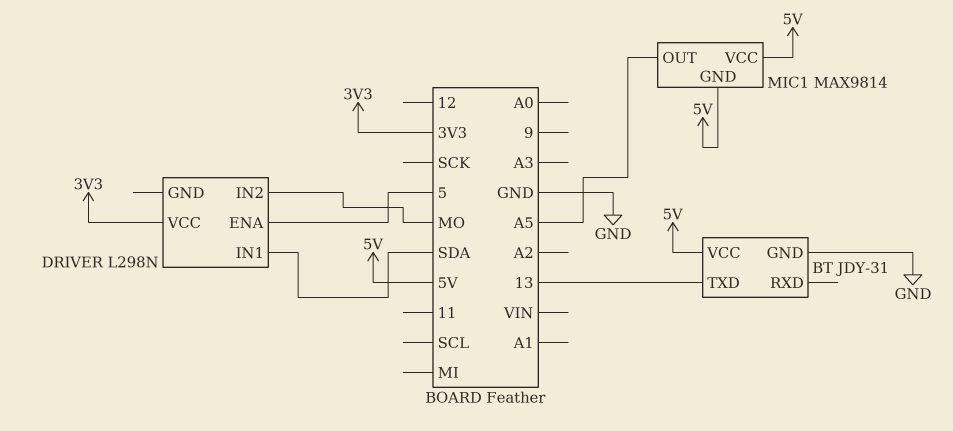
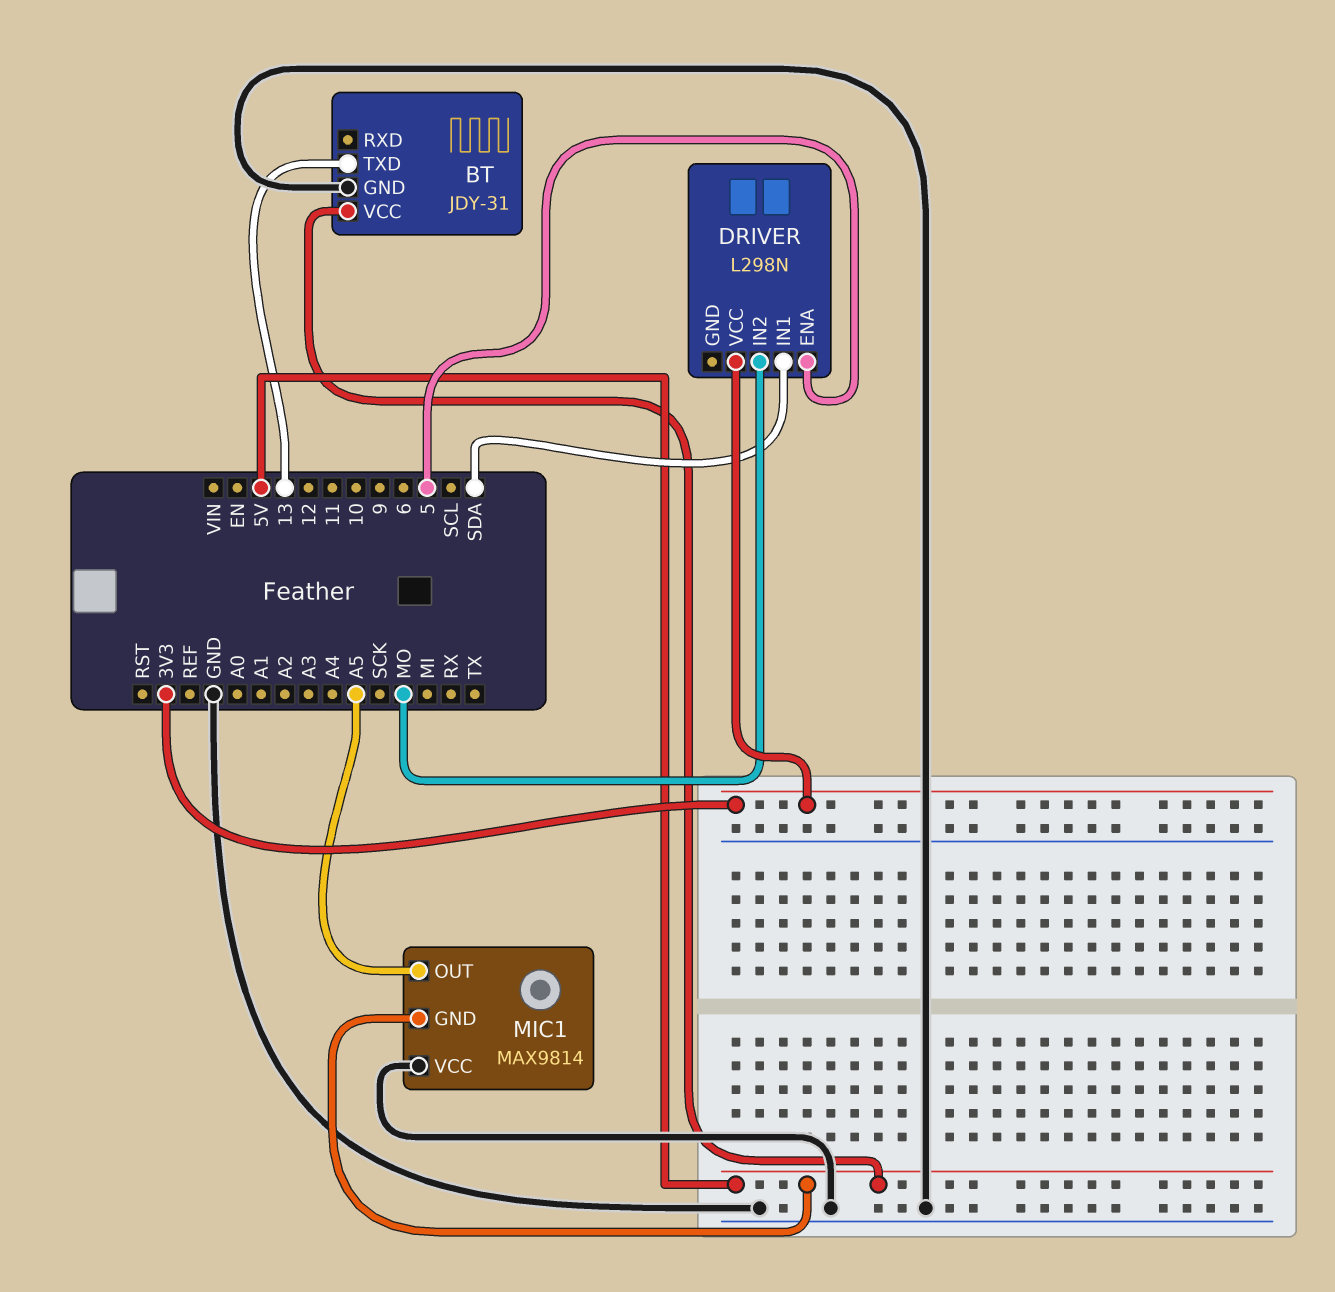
MIC1 pin VCC: 5V -> GND

